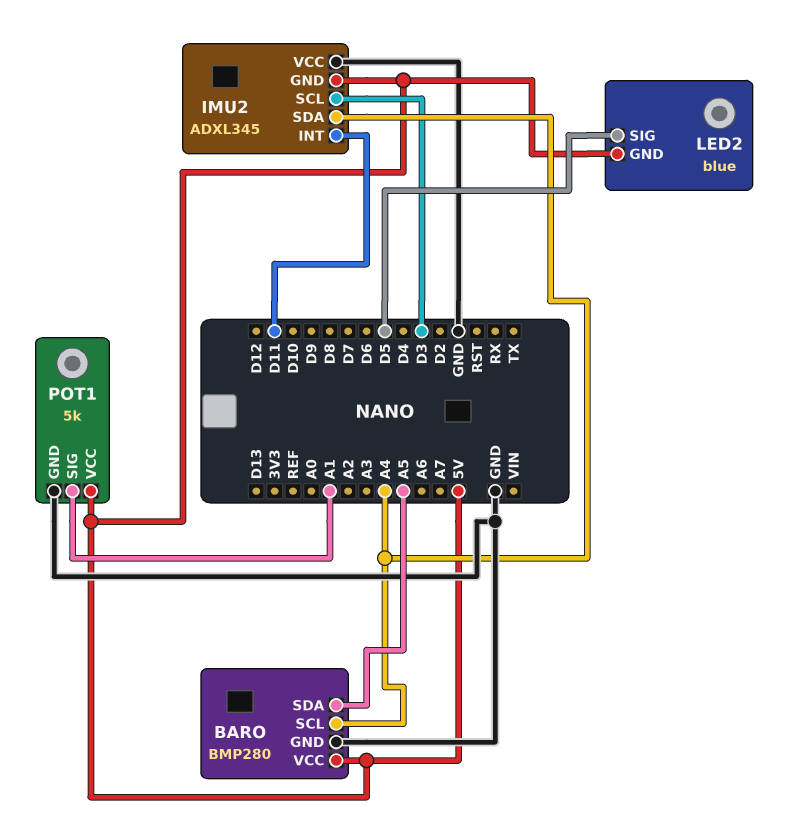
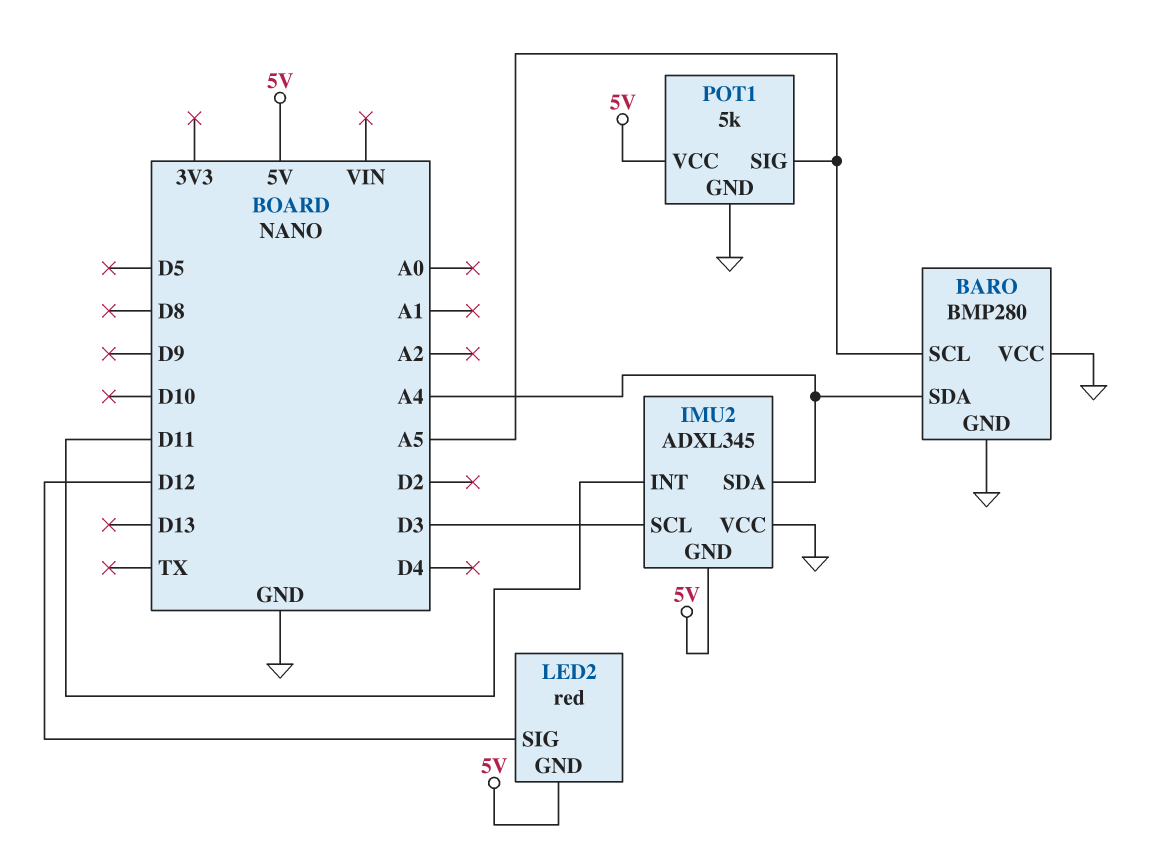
BARO pin SCL: A4 -> A5
BARO pin SDA: A5 -> A4
BARO pin VCC: 5V -> GND
LED2: blue -> red
LED2 pin SIG: D5 -> D12
POT1 pin SIG: A1 -> A5

